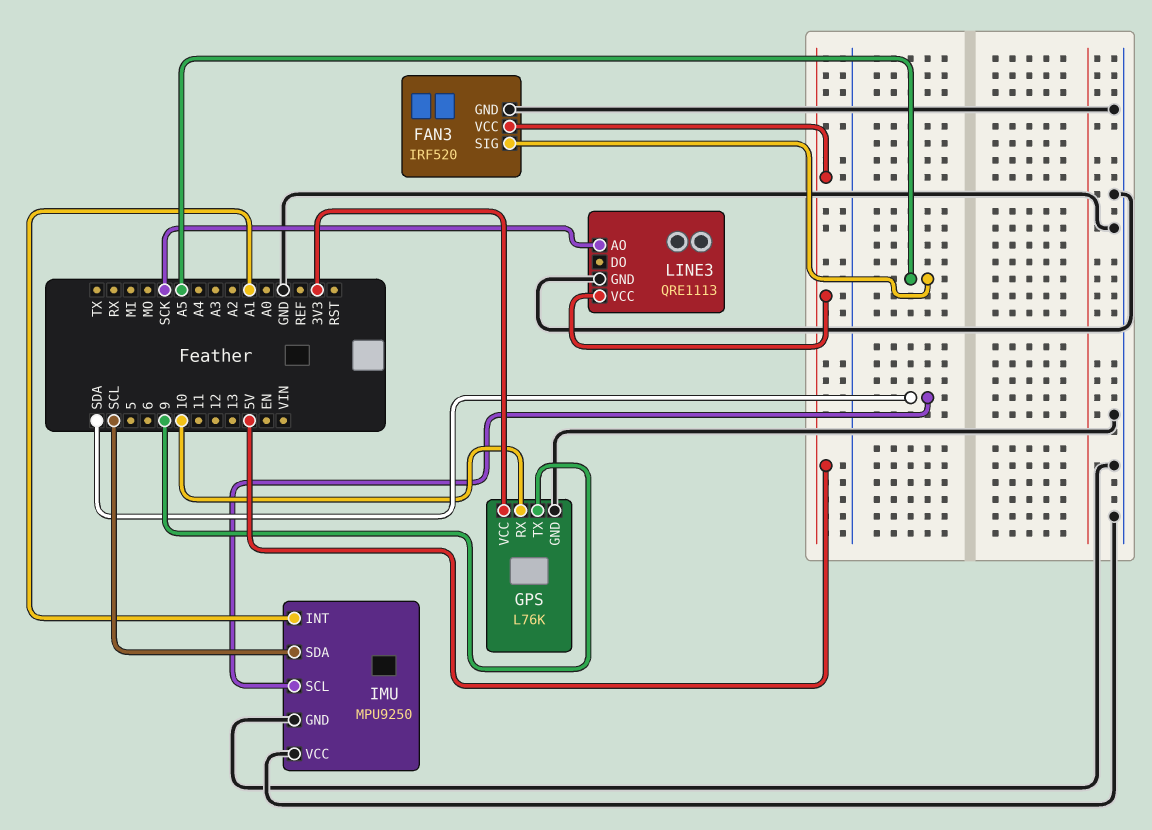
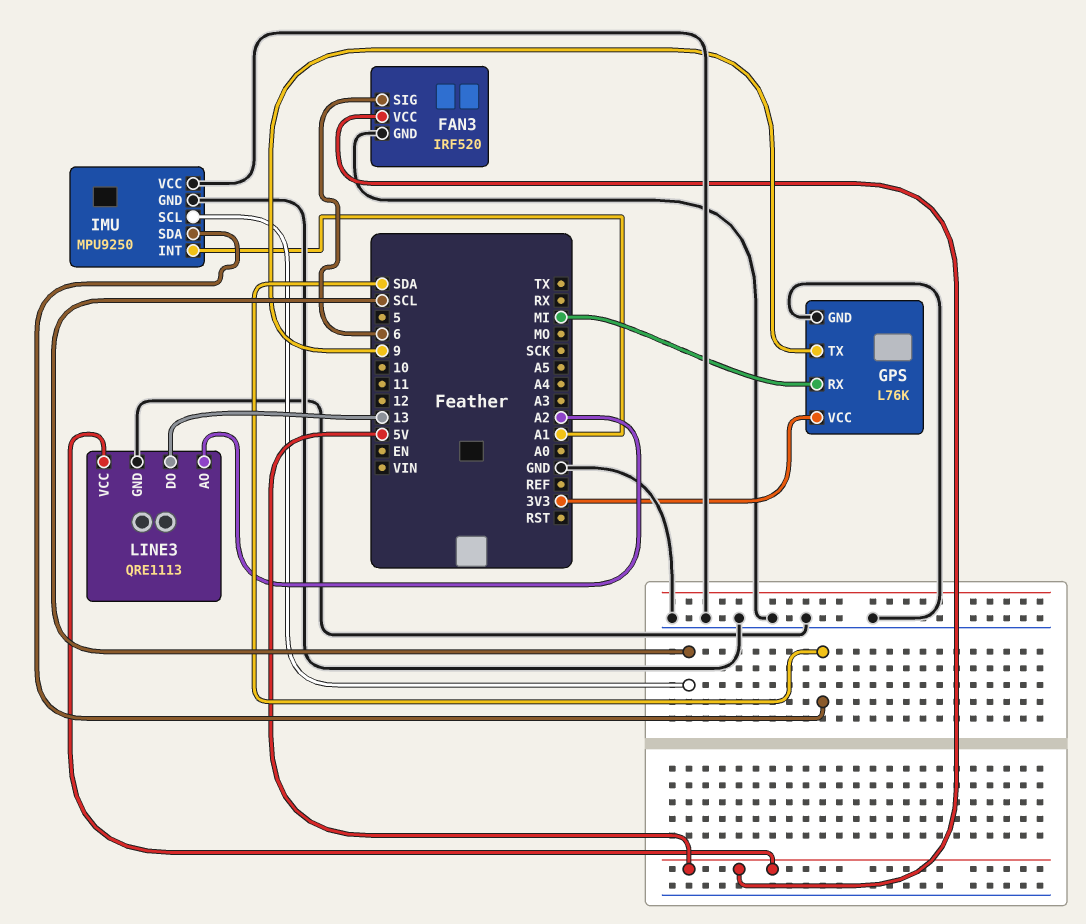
FAN3 pin SIG: A5 -> 6
GPS pin RX: 10 -> MI
IMU pin SCL: SDA -> SCL
IMU pin SDA: SCL -> SDA
LINE3 pin AO: SCK -> A2
LINE3 pin DO: none -> 13

